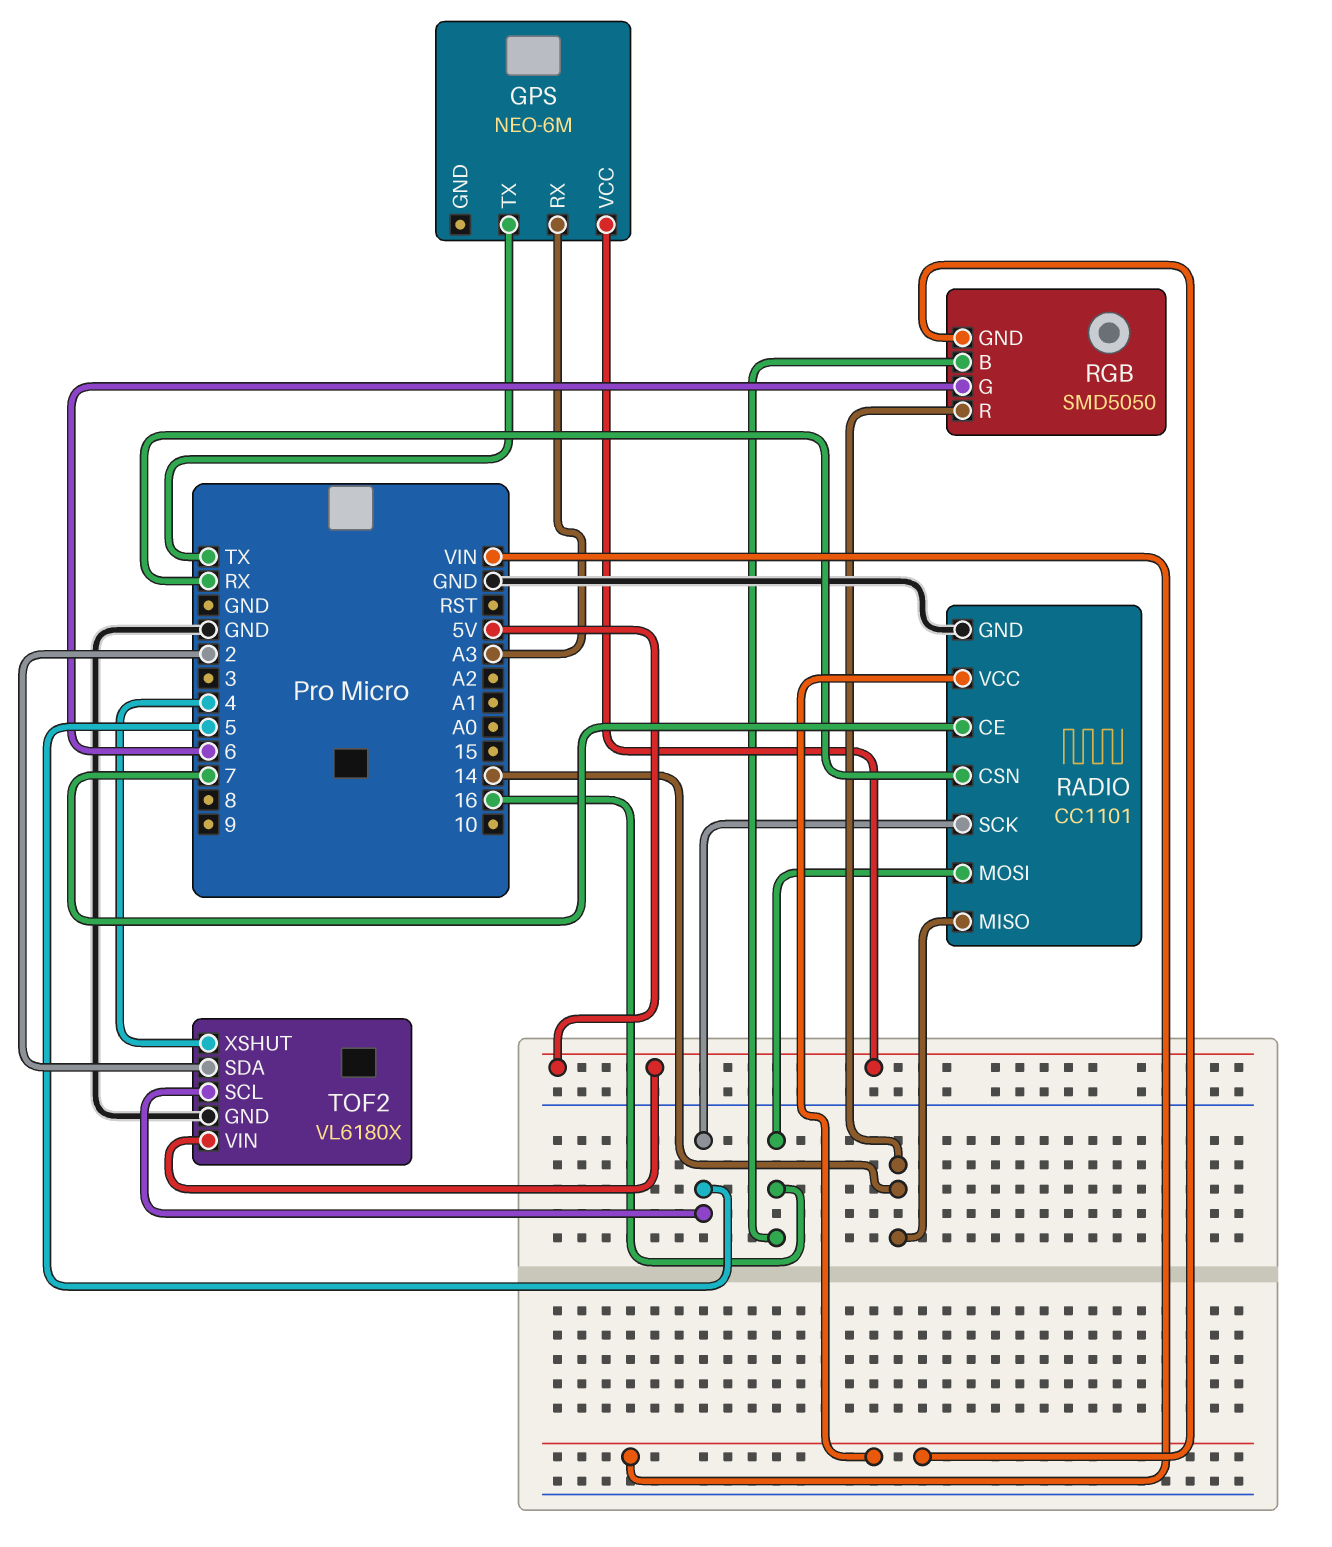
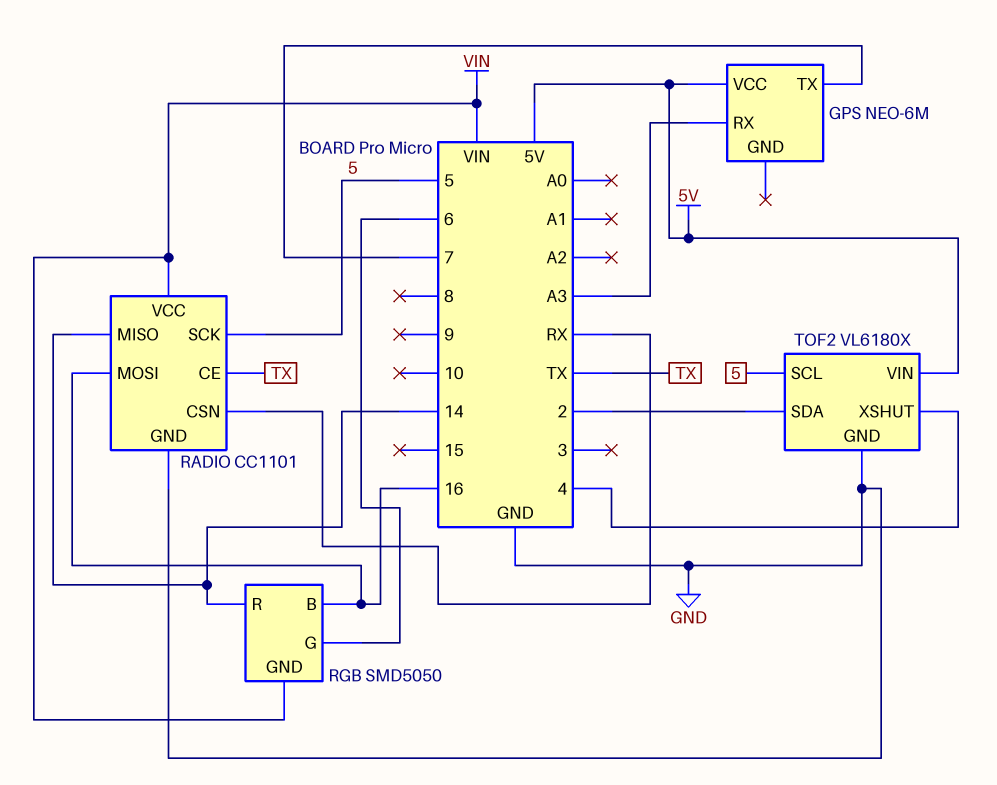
GPS pin TX: TX -> 7
RADIO pin CE: 7 -> TX

